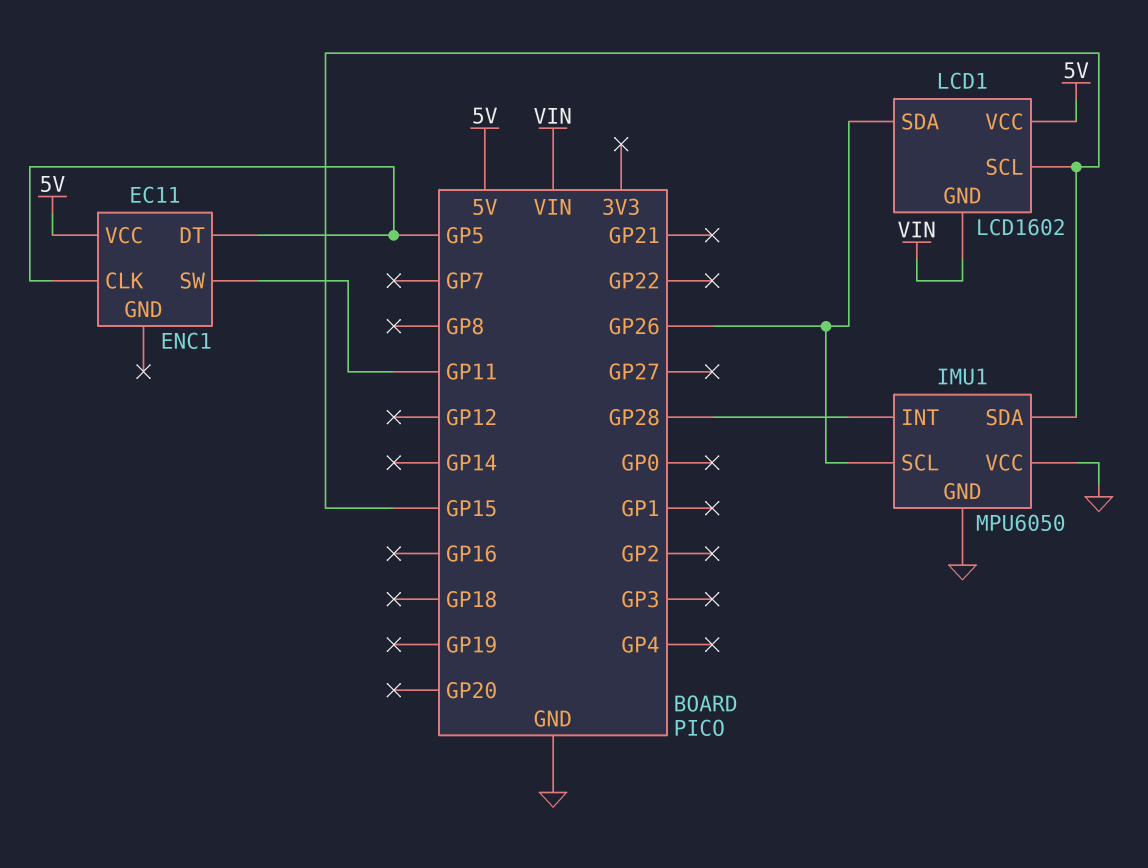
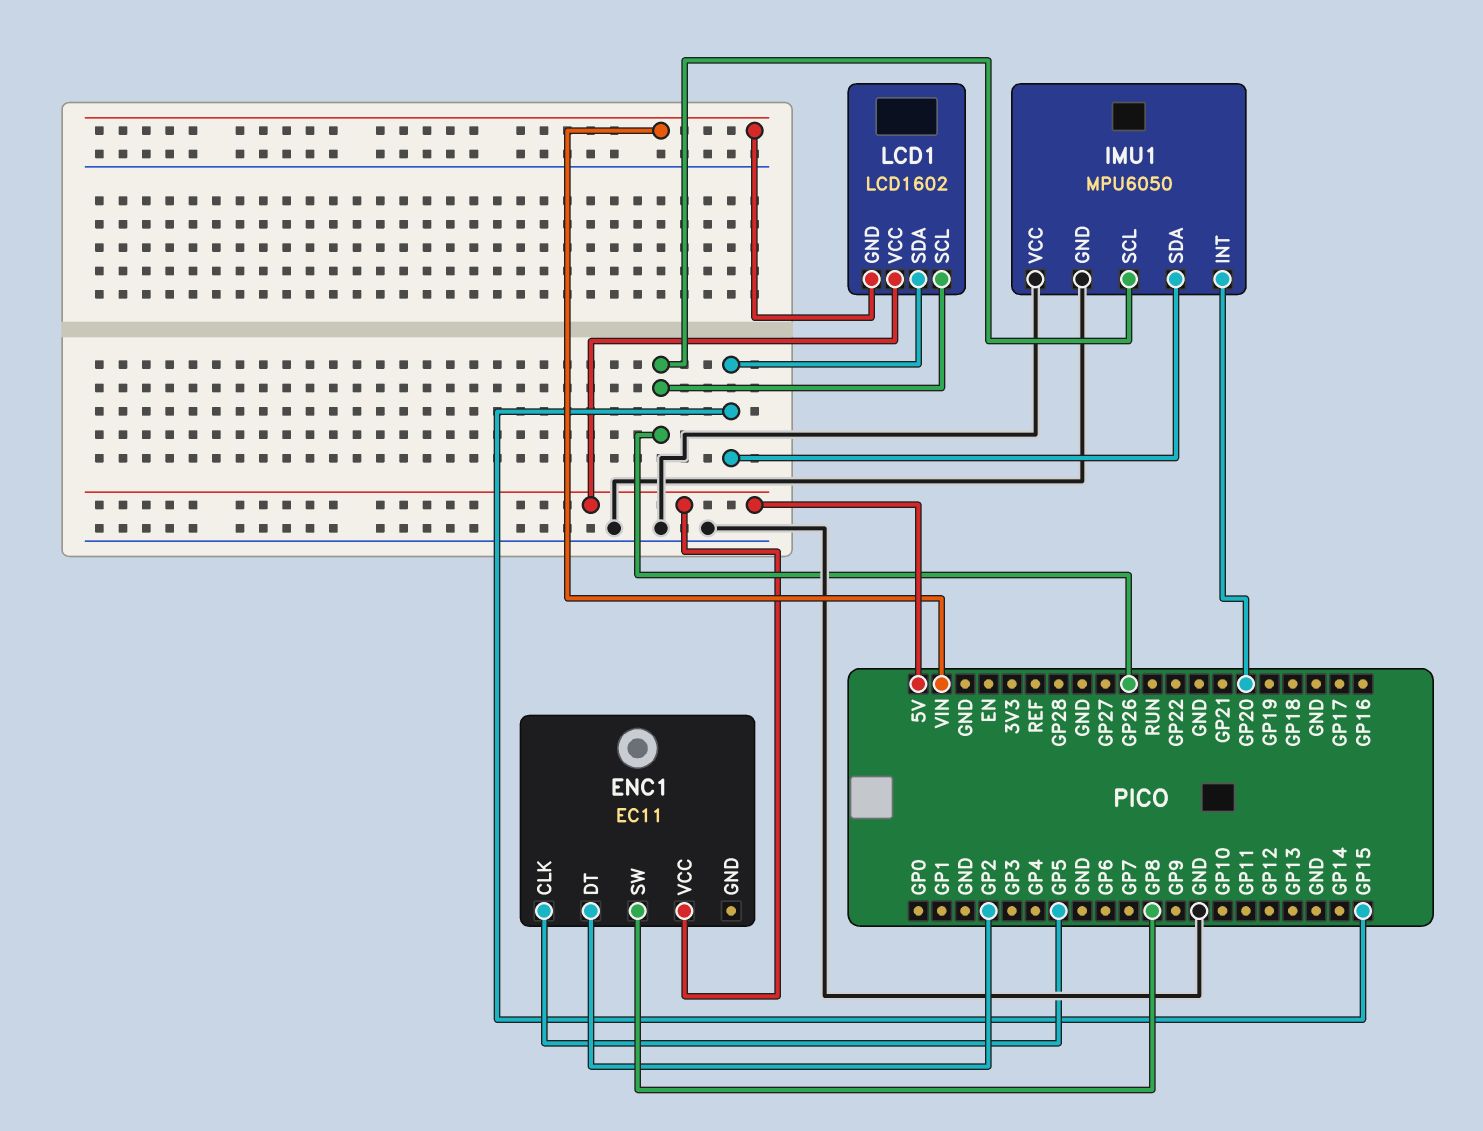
ENC1 pin DT: GP5 -> GP2
ENC1 pin SW: GP11 -> GP8
IMU1 pin INT: GP28 -> GP20
LCD1 pin SCL: GP15 -> GP26
LCD1 pin SDA: GP26 -> GP15

